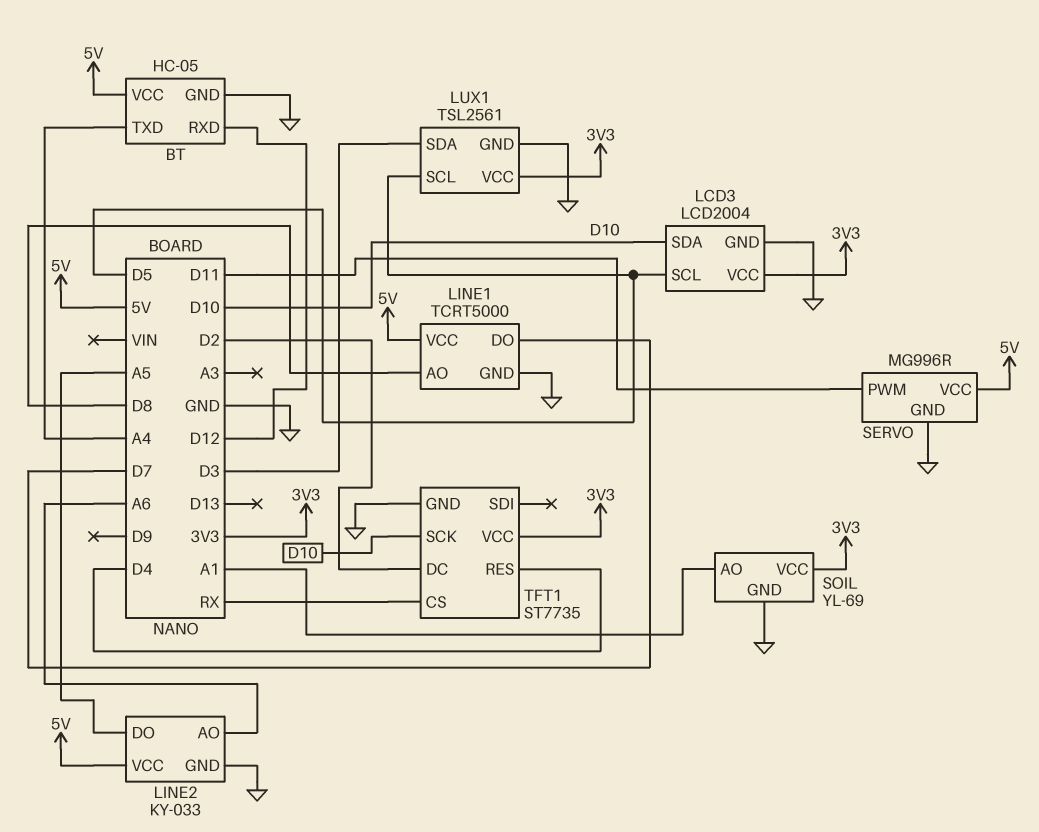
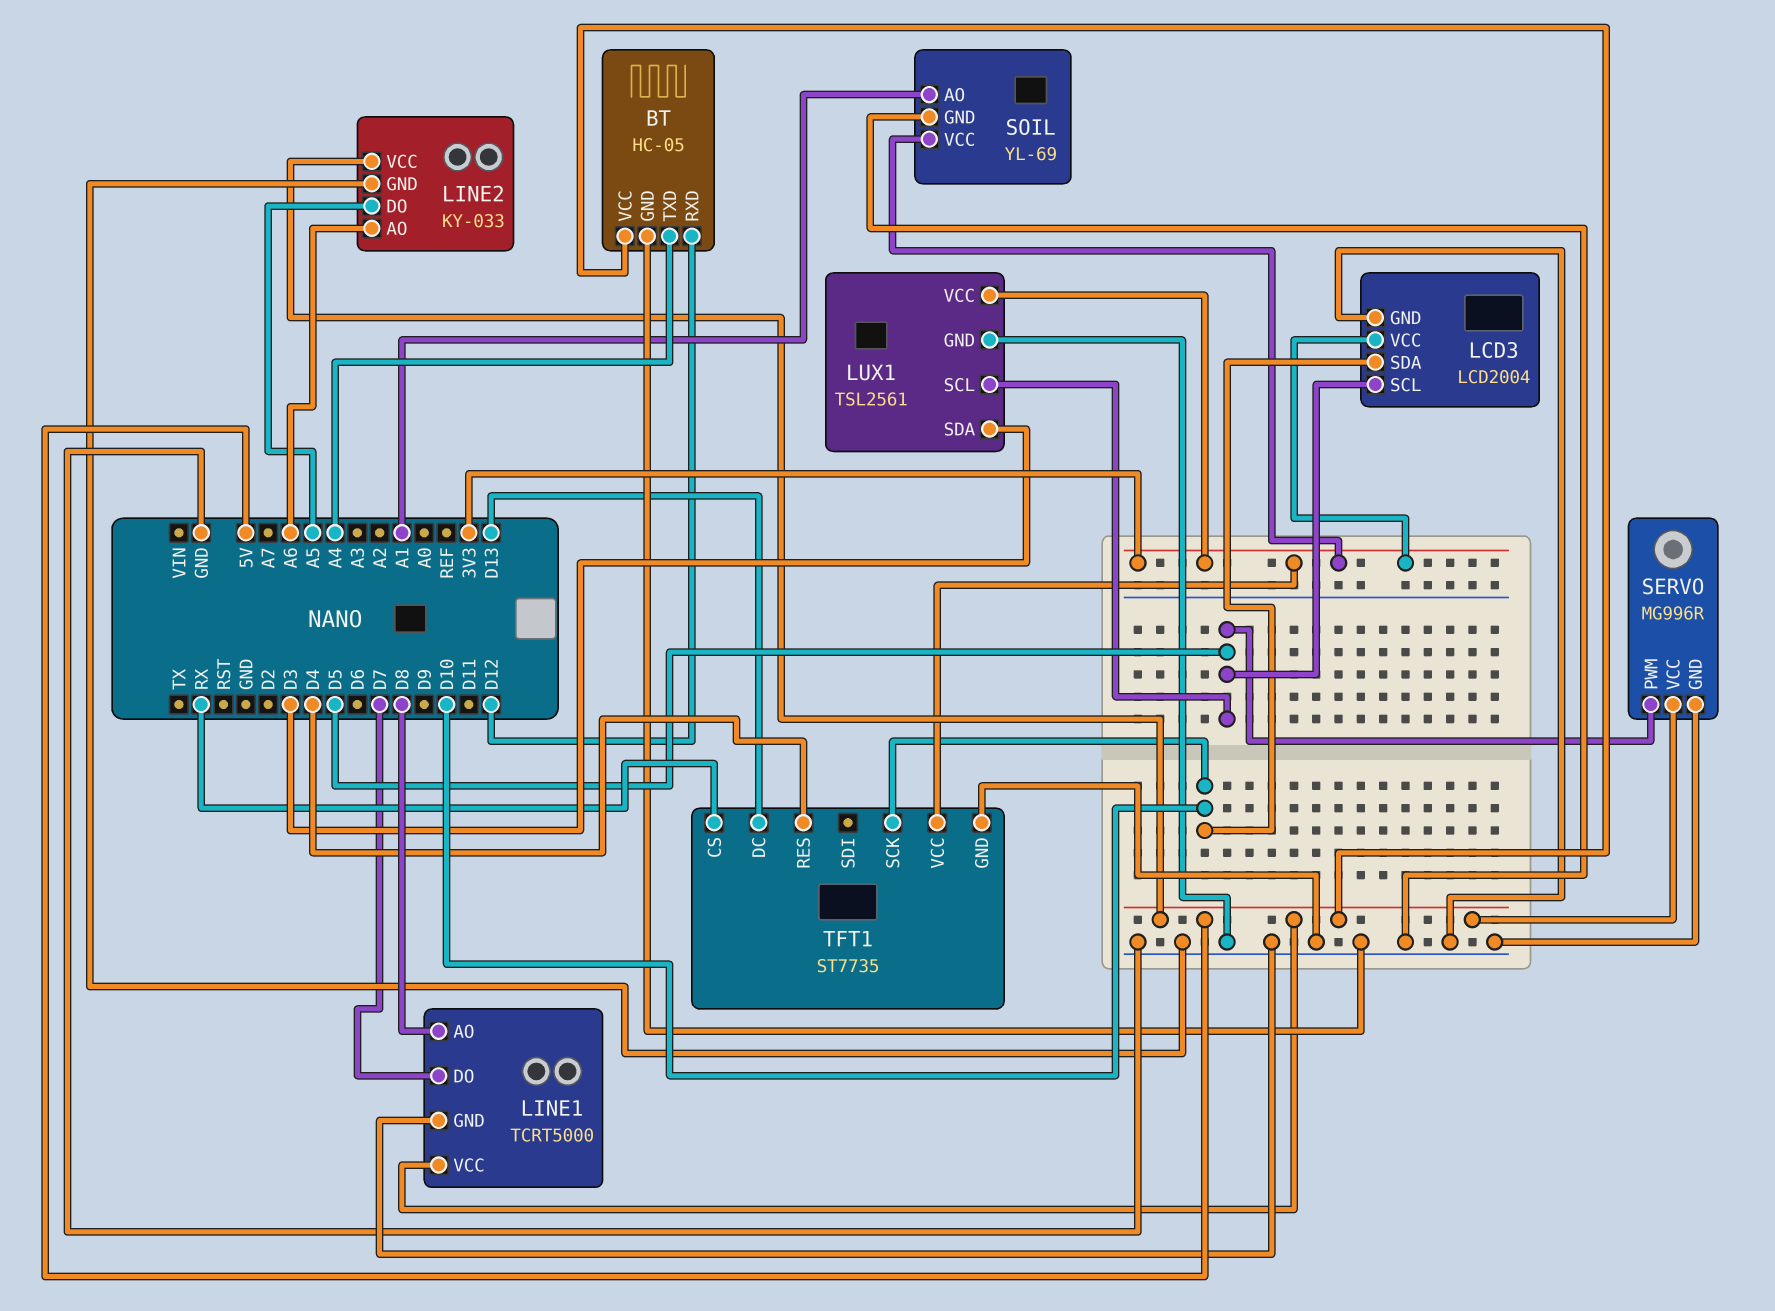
SERVO pin PWM: D11 -> D5
TFT1 pin DC: D2 -> D13

